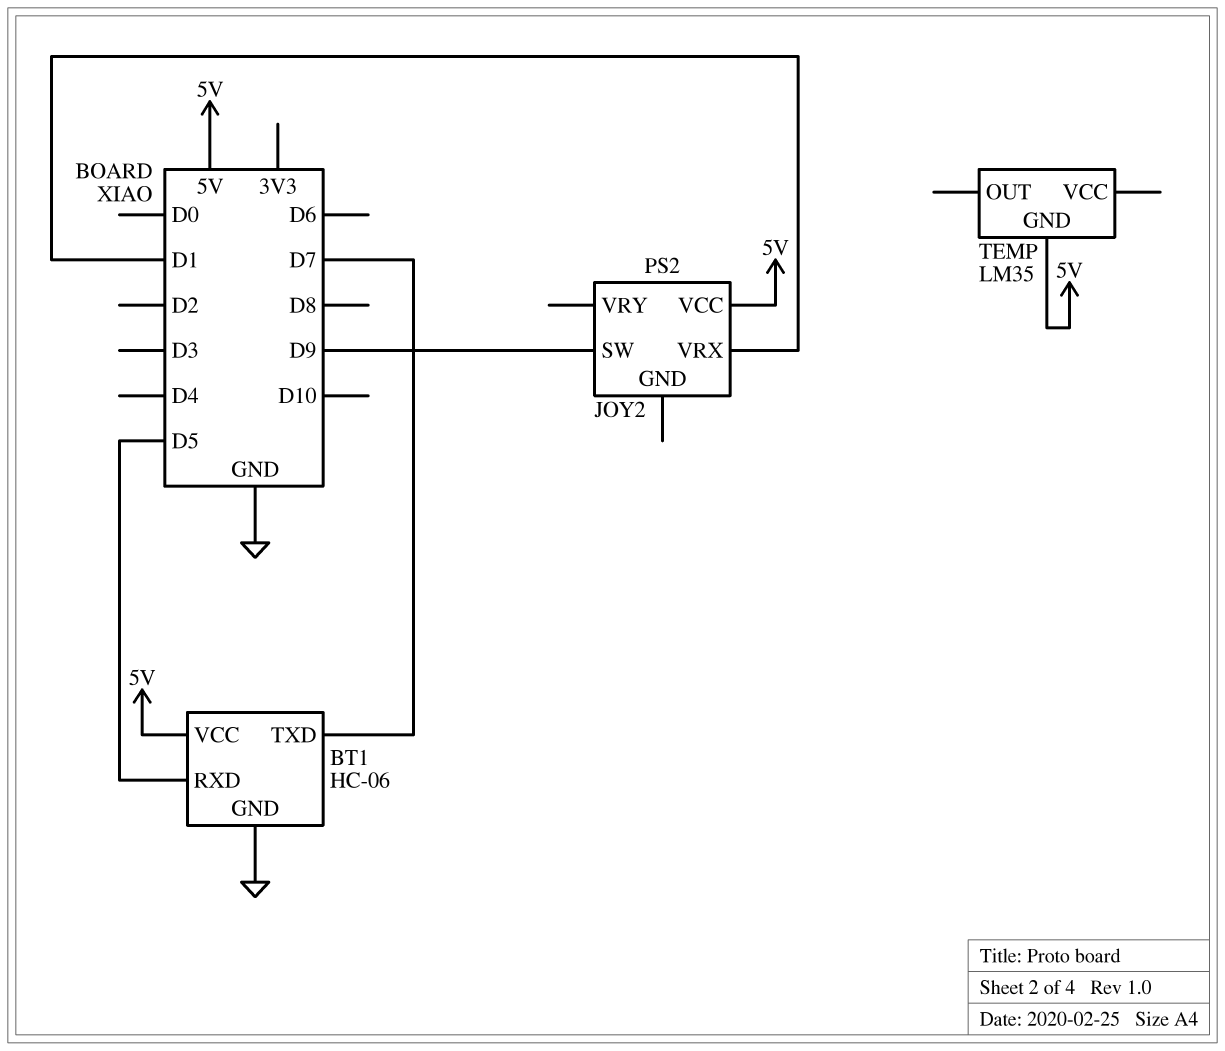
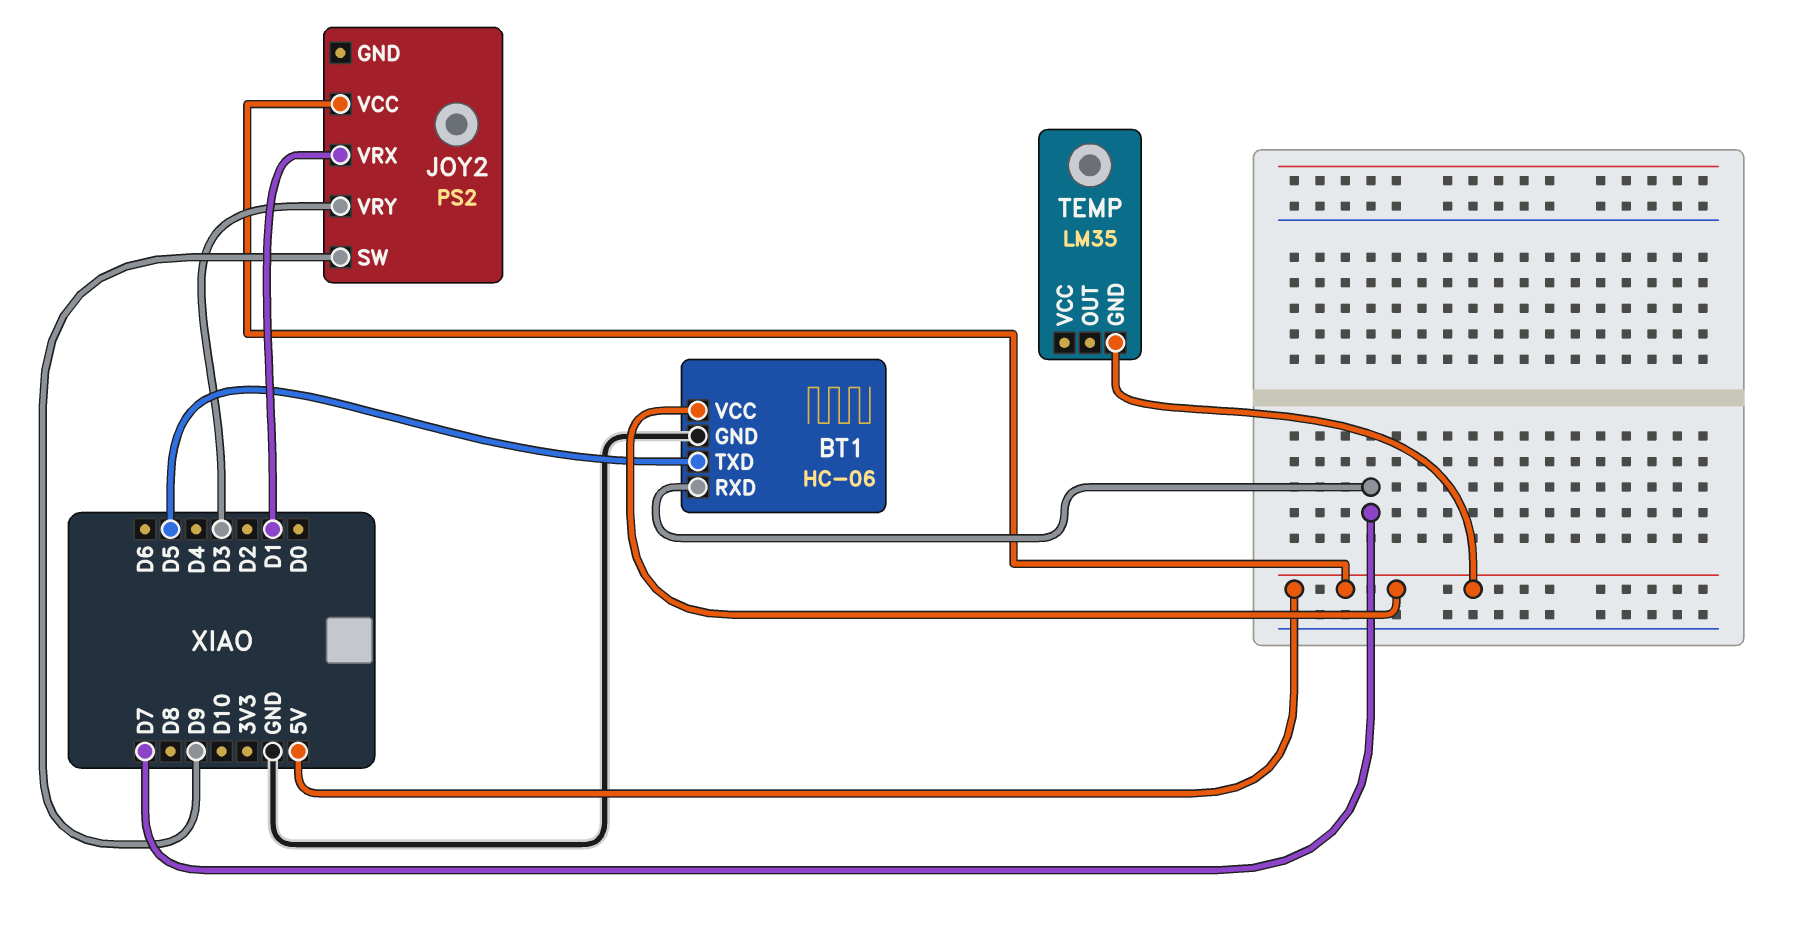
BT1 pin RXD: D5 -> D7
BT1 pin TXD: D7 -> D5
JOY2 pin VRY: none -> D3

